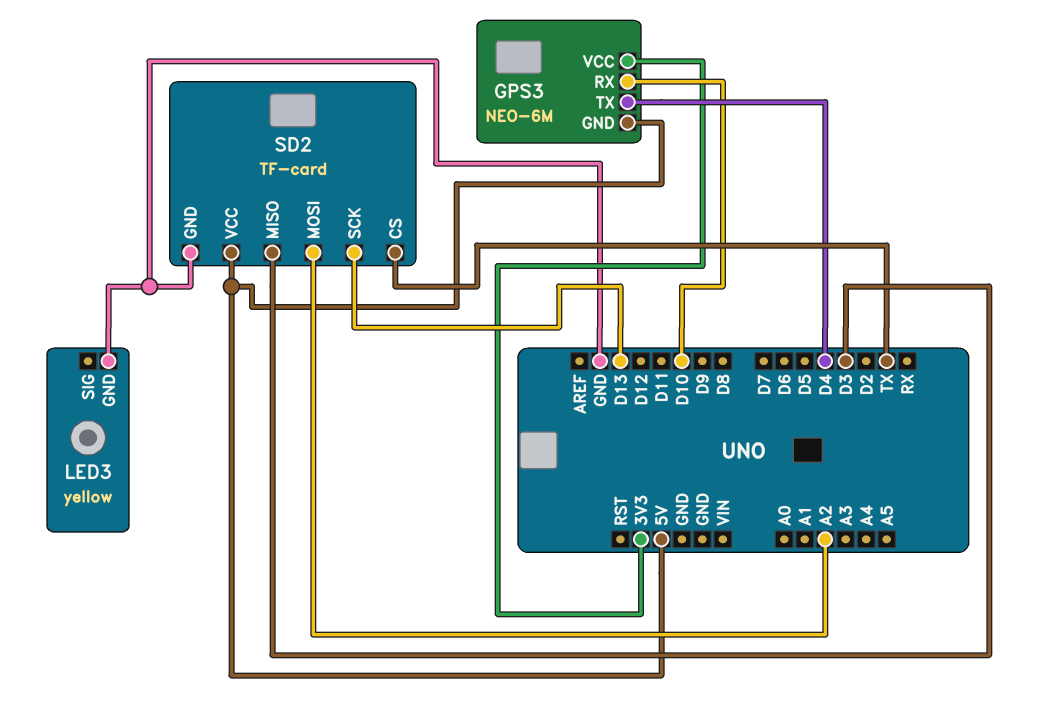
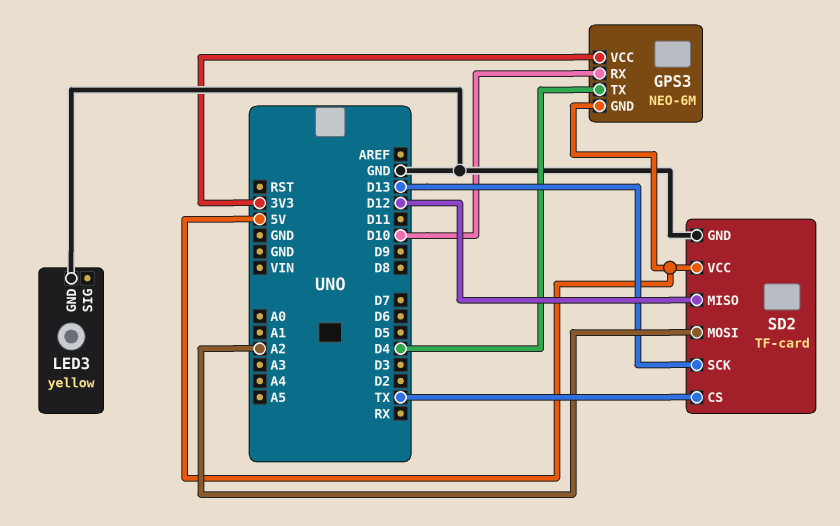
SD2 pin MISO: D3 -> D12

